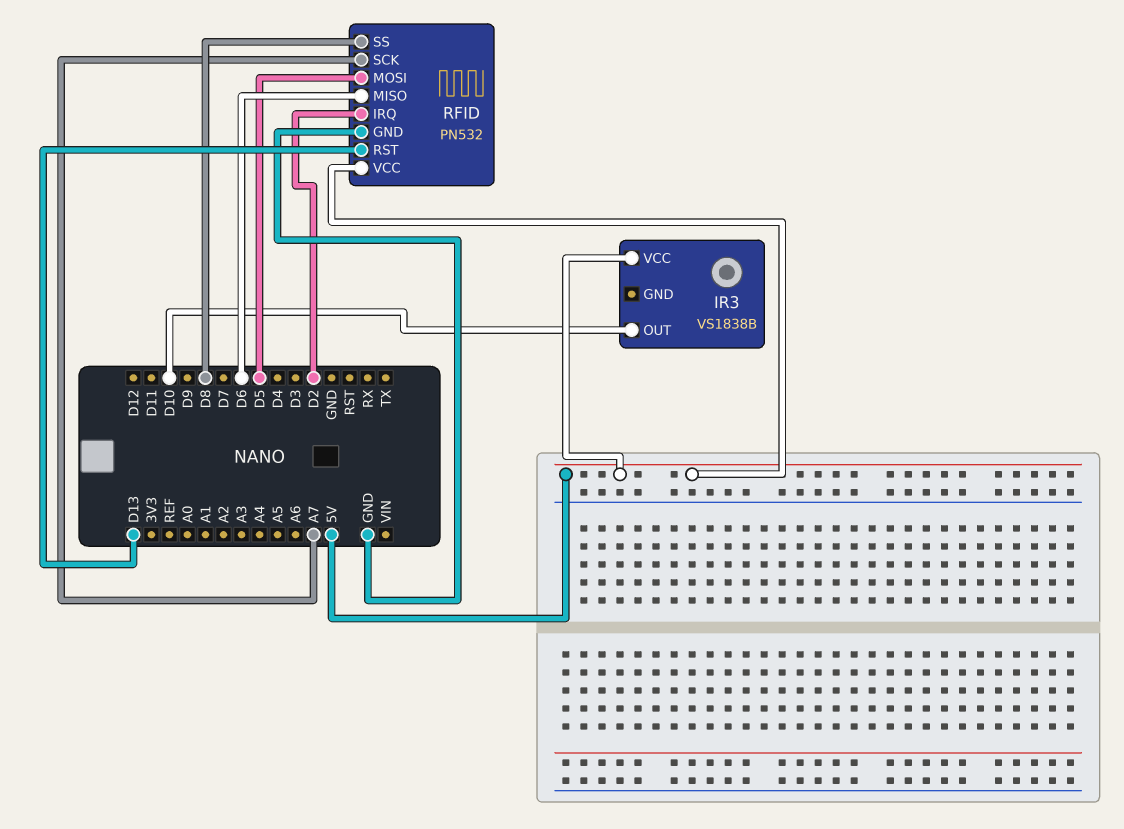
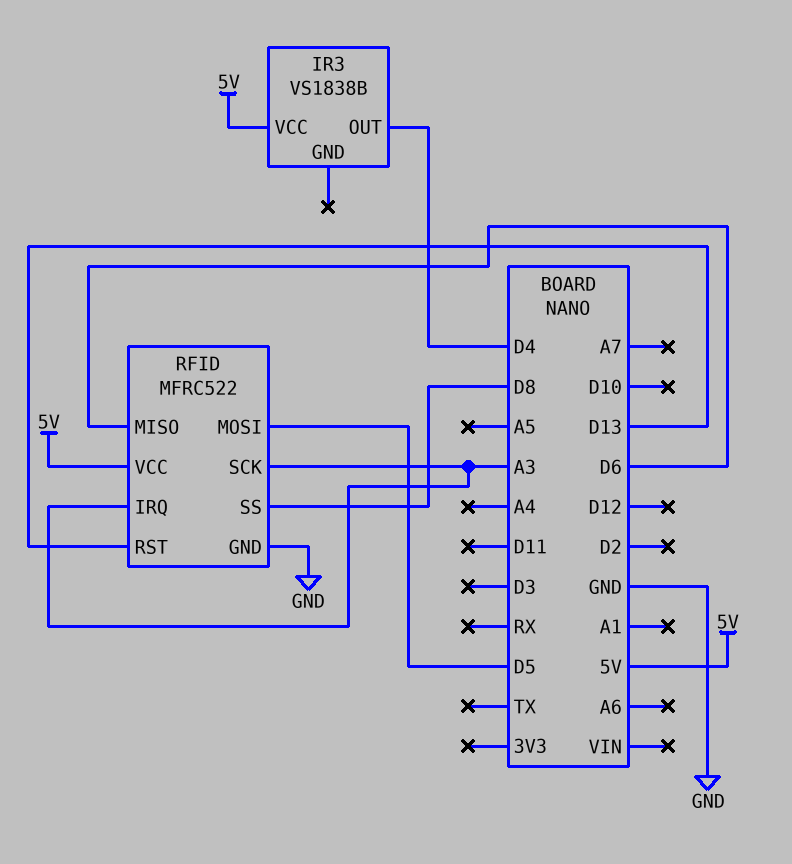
IR3 pin OUT: D10 -> D4
RFID: PN532 -> MFRC522
RFID pin IRQ: D2 -> A3
RFID pin SCK: A7 -> A3

